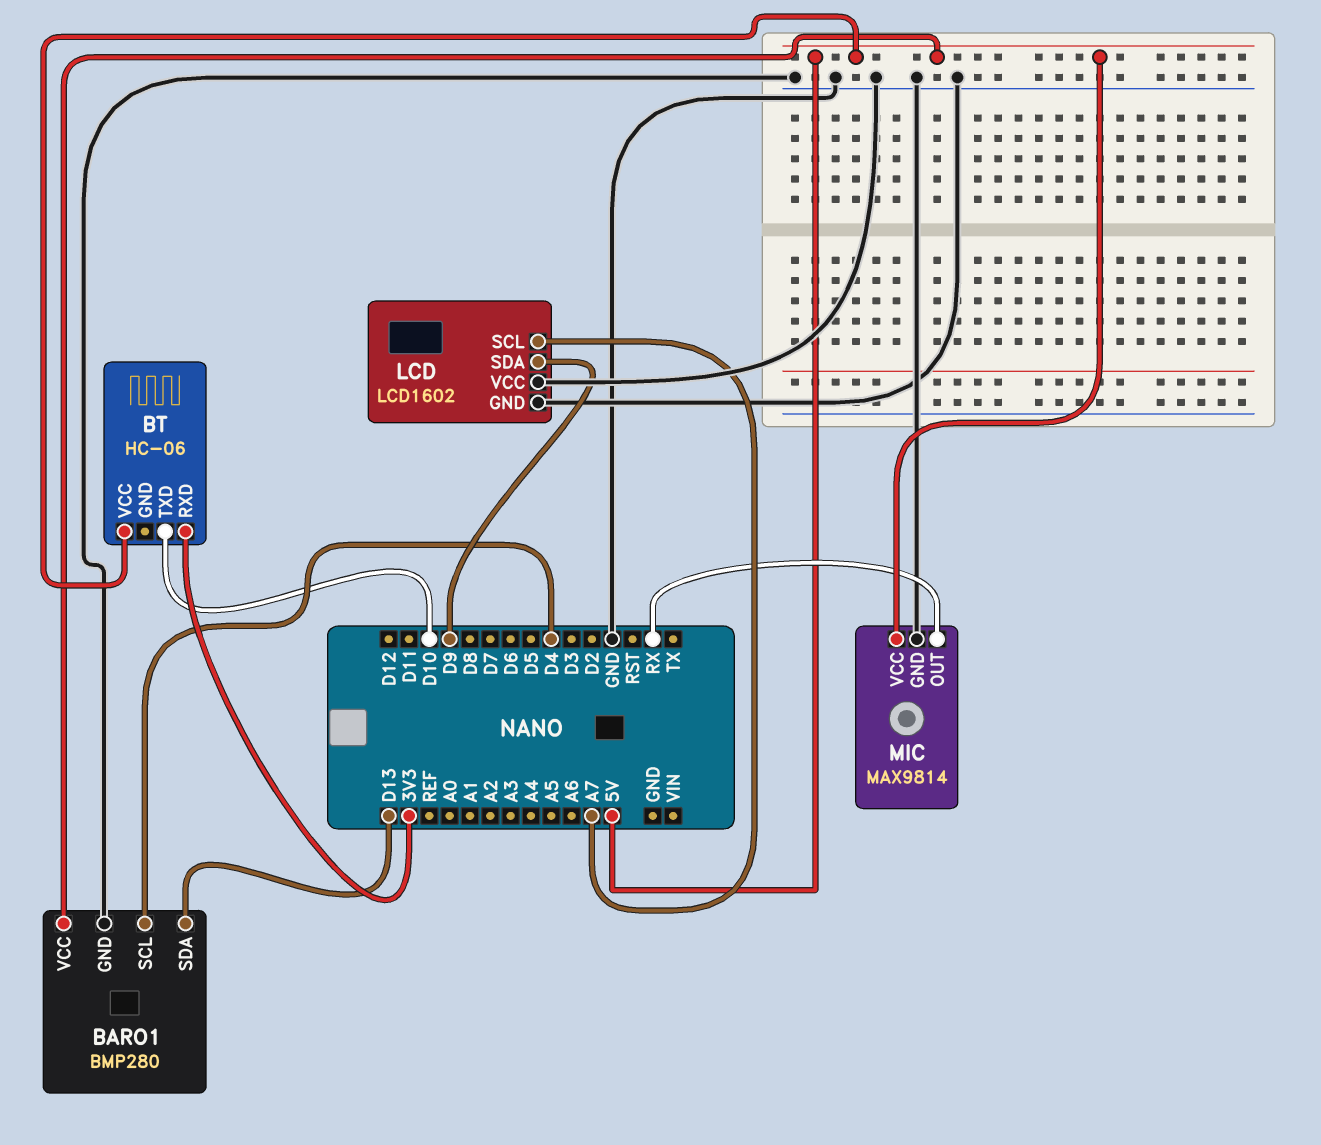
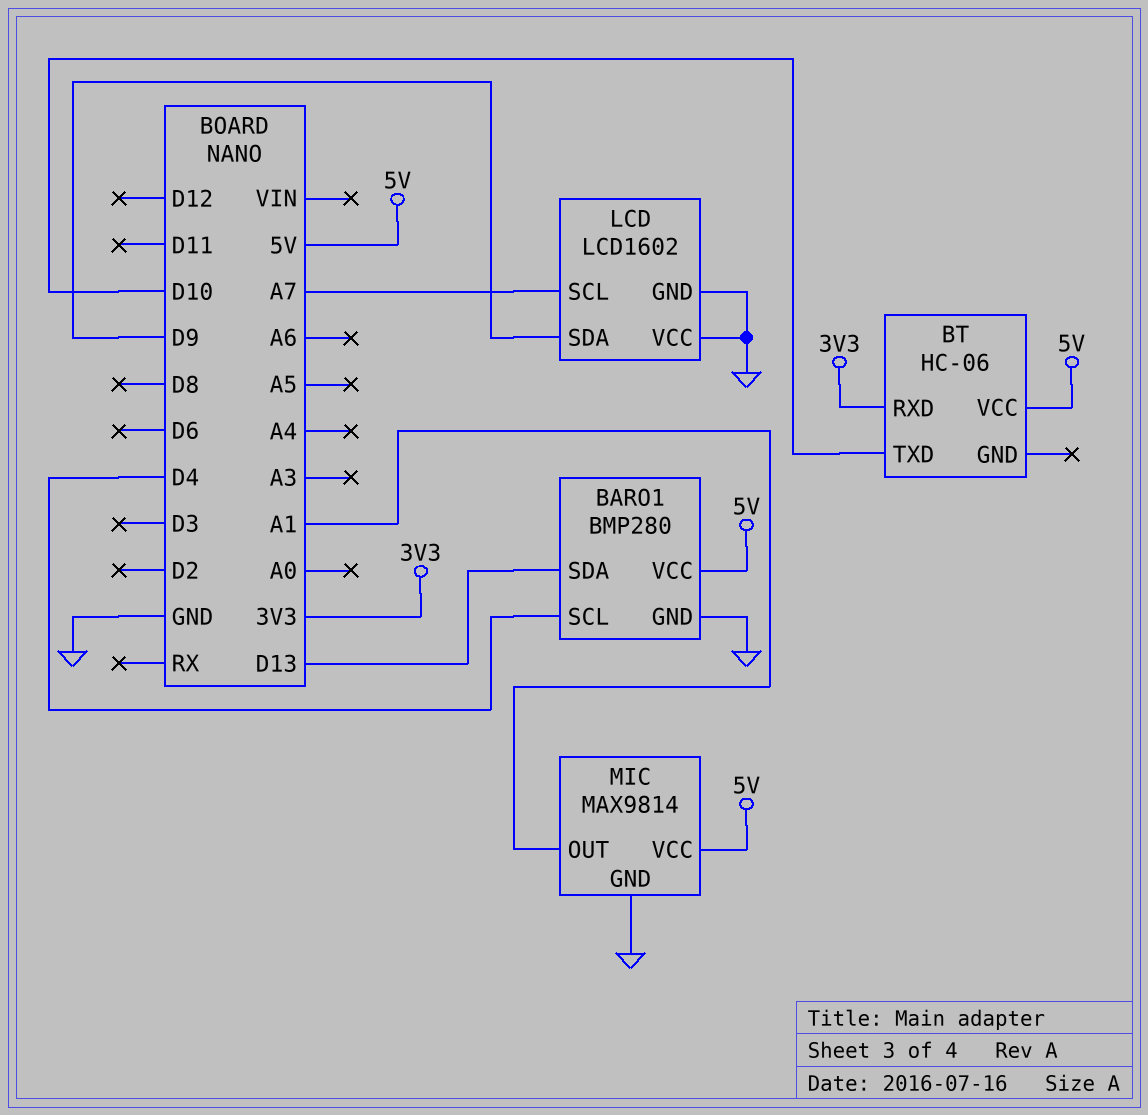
MIC pin OUT: RX -> A1

